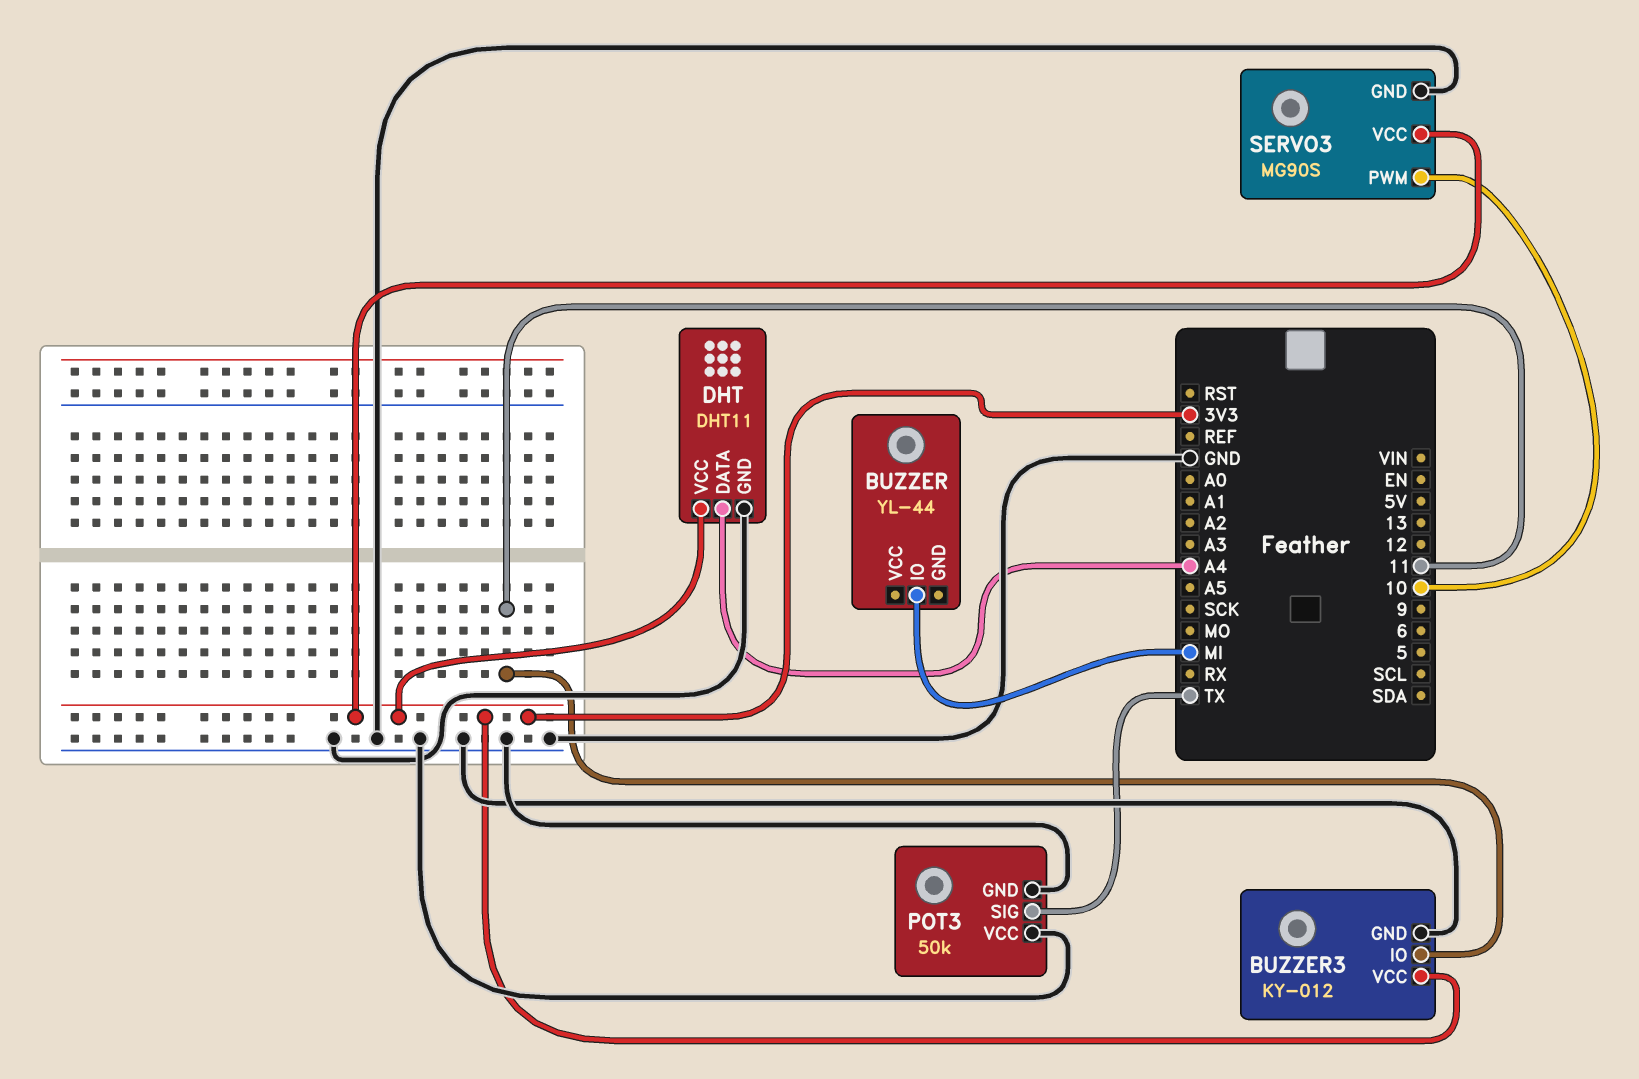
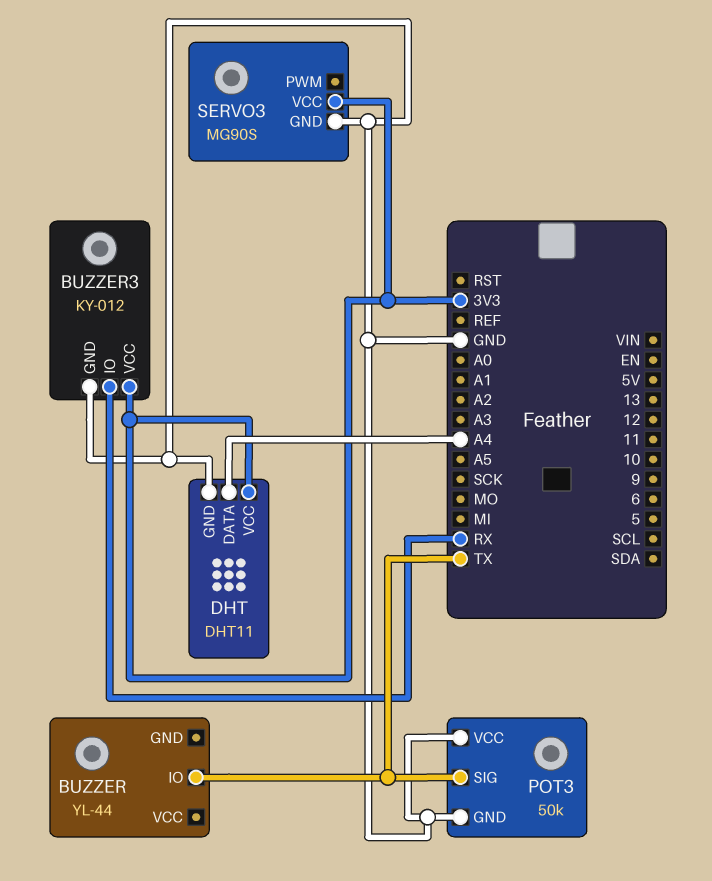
BUZZER pin IO: MI -> TX
BUZZER3 pin IO: 11 -> RX
SERVO3 pin PWM: 10 -> none

